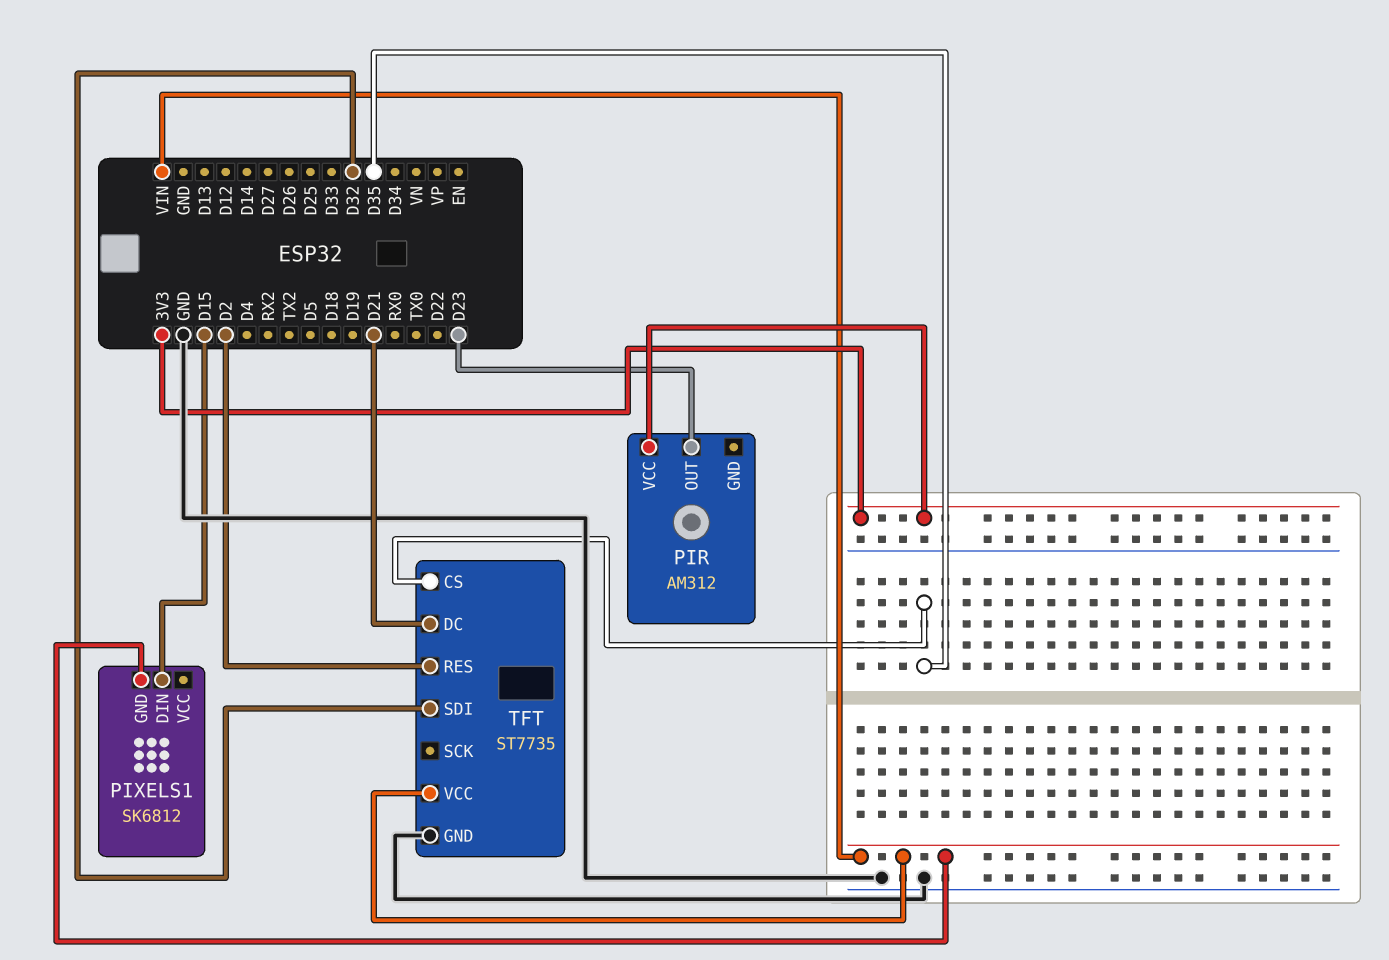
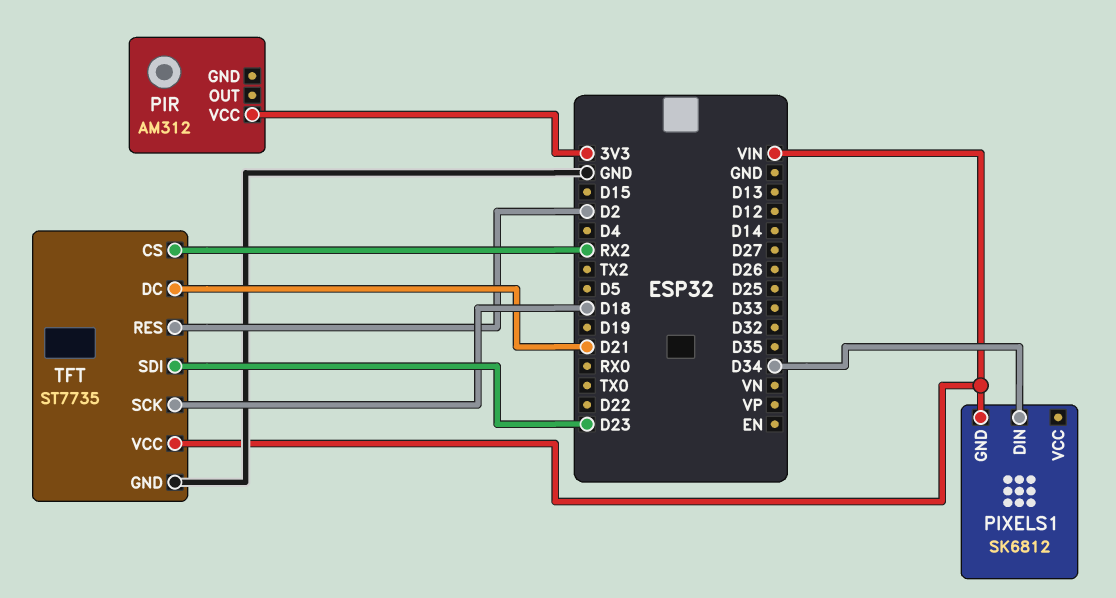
PIR pin OUT: D23 -> none
PIXELS1 pin DIN: D15 -> D34
TFT pin CS: D35 -> RX2
TFT pin SCK: none -> D18
TFT pin SDI: D32 -> D23

